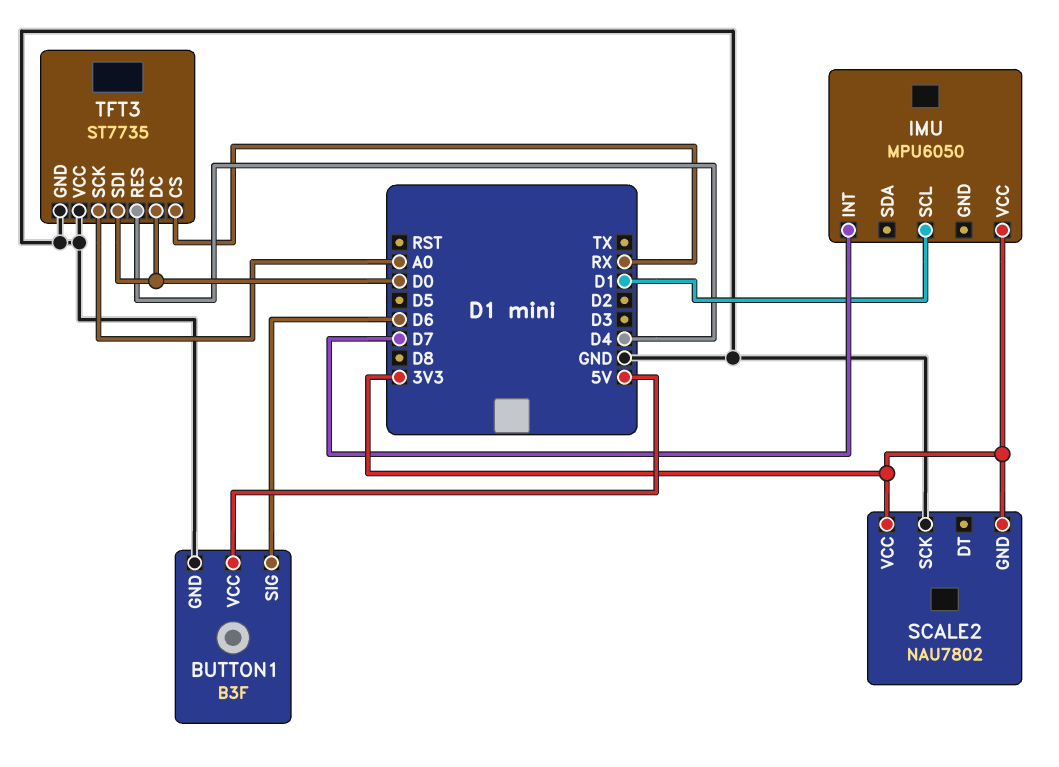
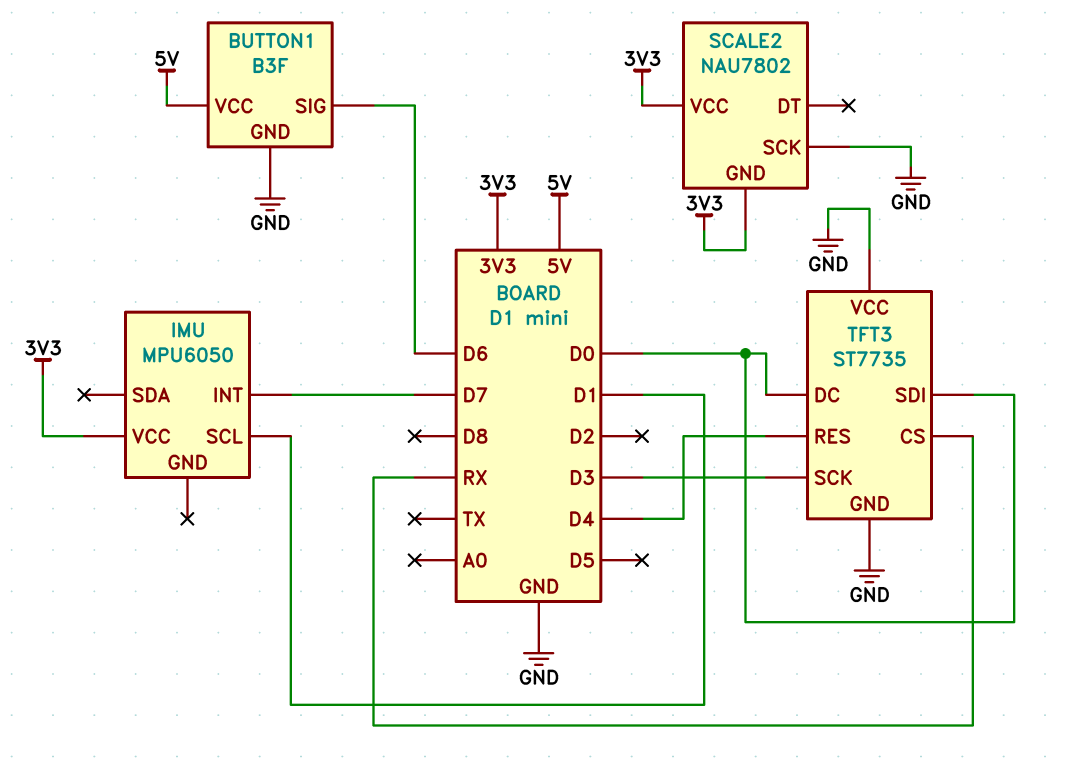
TFT3 pin SCK: A0 -> D3

